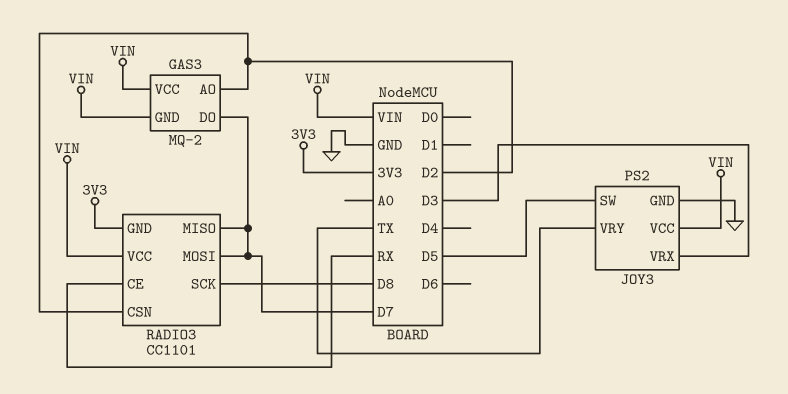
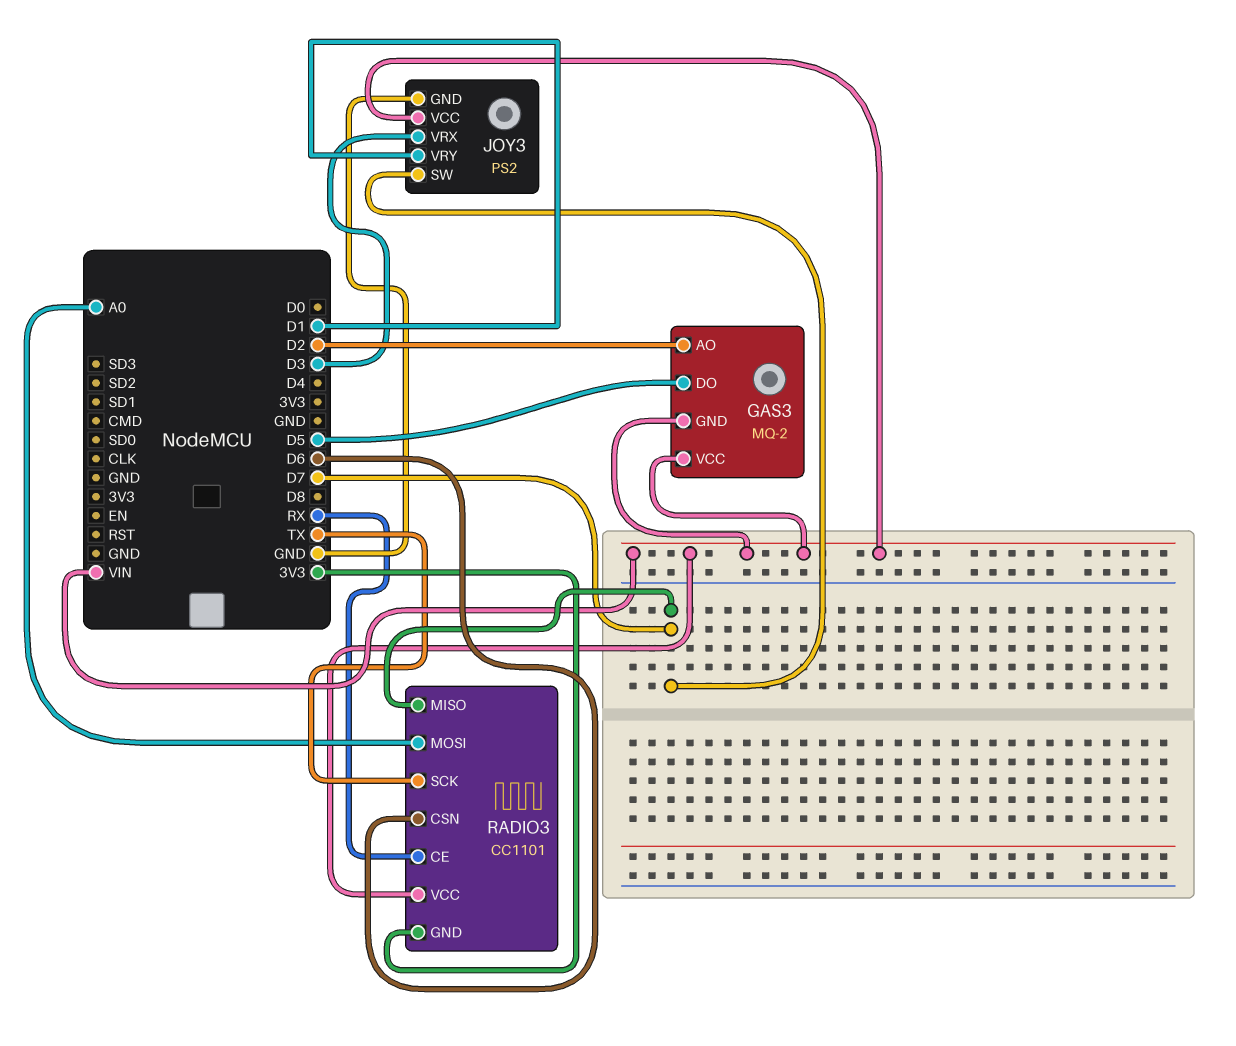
GAS3 pin DO: D7 -> D5
JOY3 pin SW: D5 -> D7
JOY3 pin VRY: TX -> D1
RADIO3 pin CSN: D2 -> D6
RADIO3 pin MOSI: D7 -> A0
RADIO3 pin SCK: D8 -> TX

